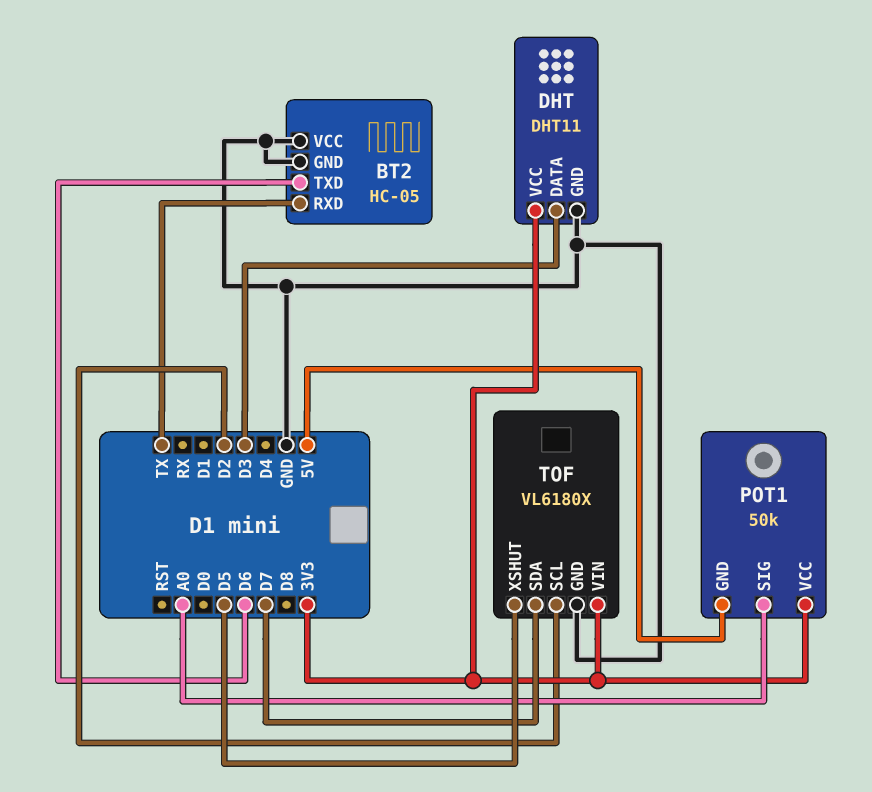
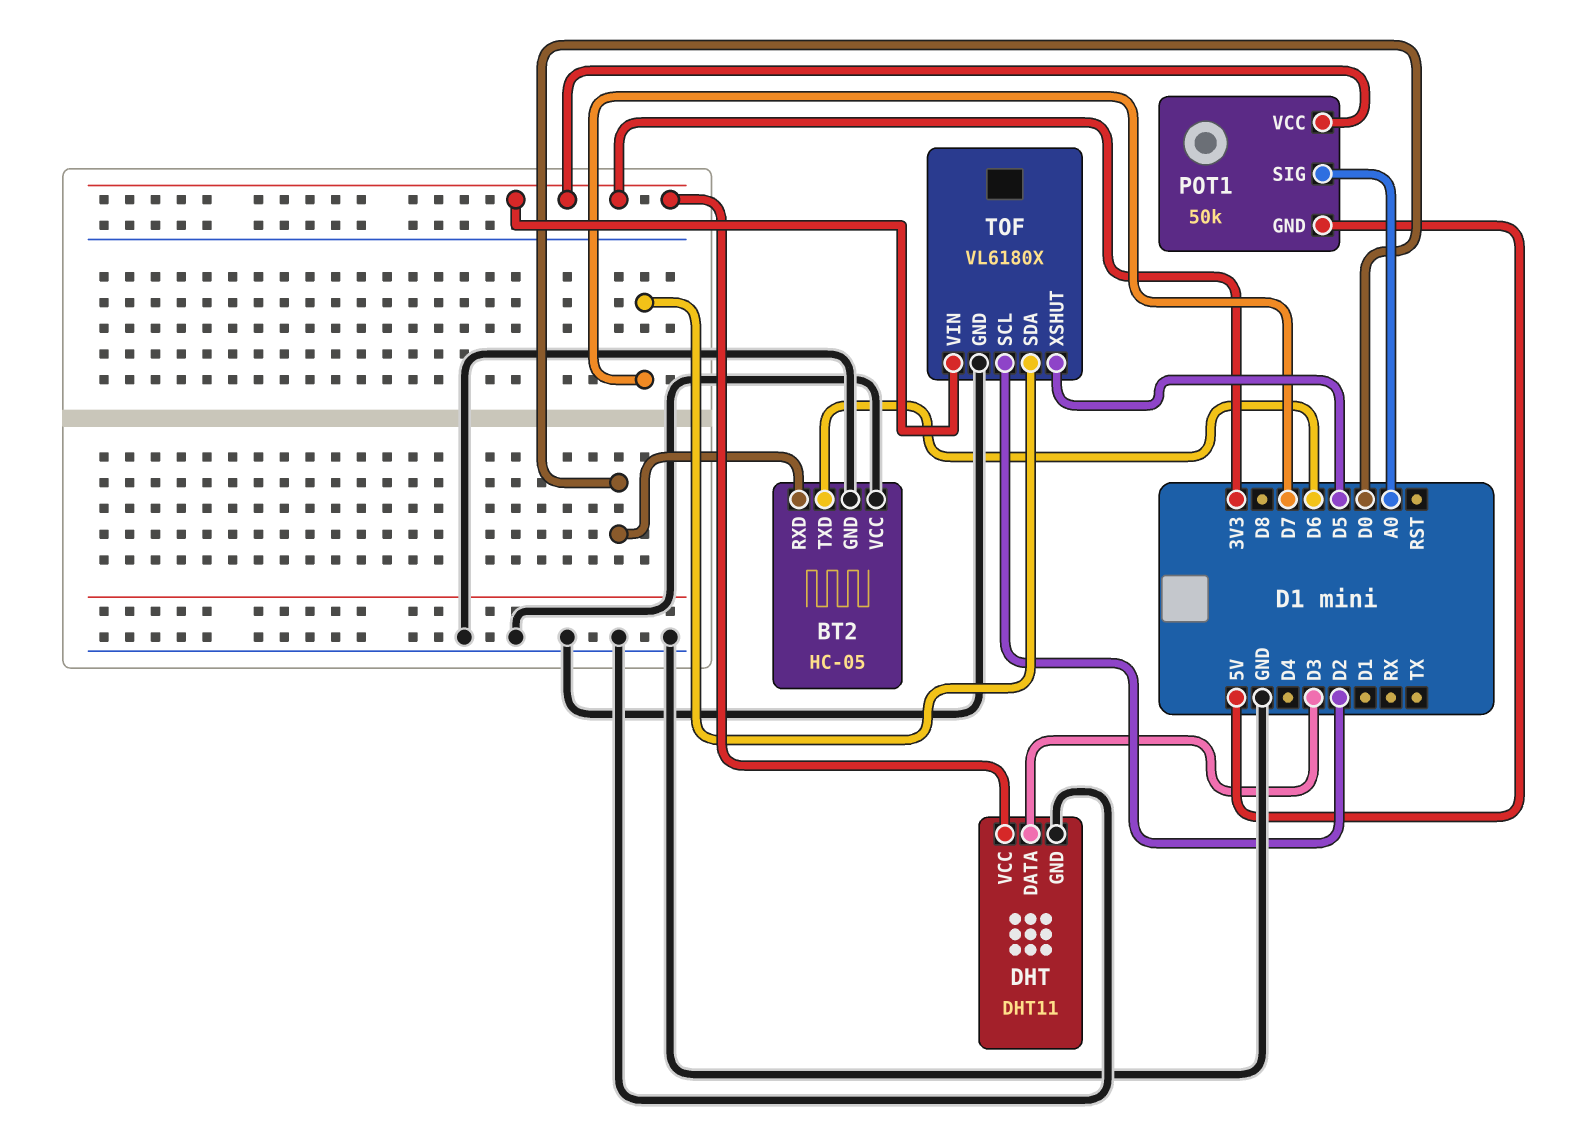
BT2 pin RXD: TX -> D0

